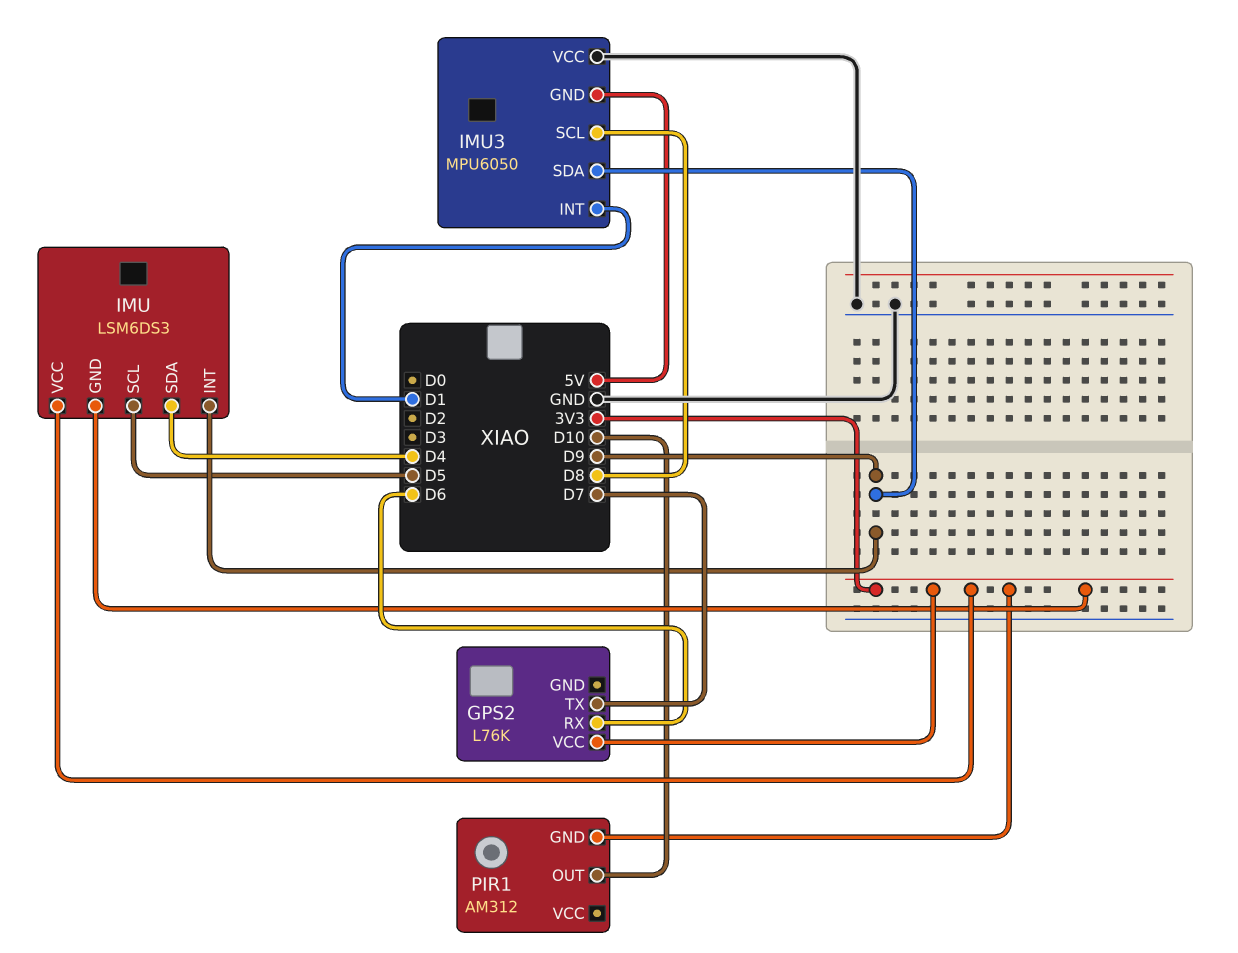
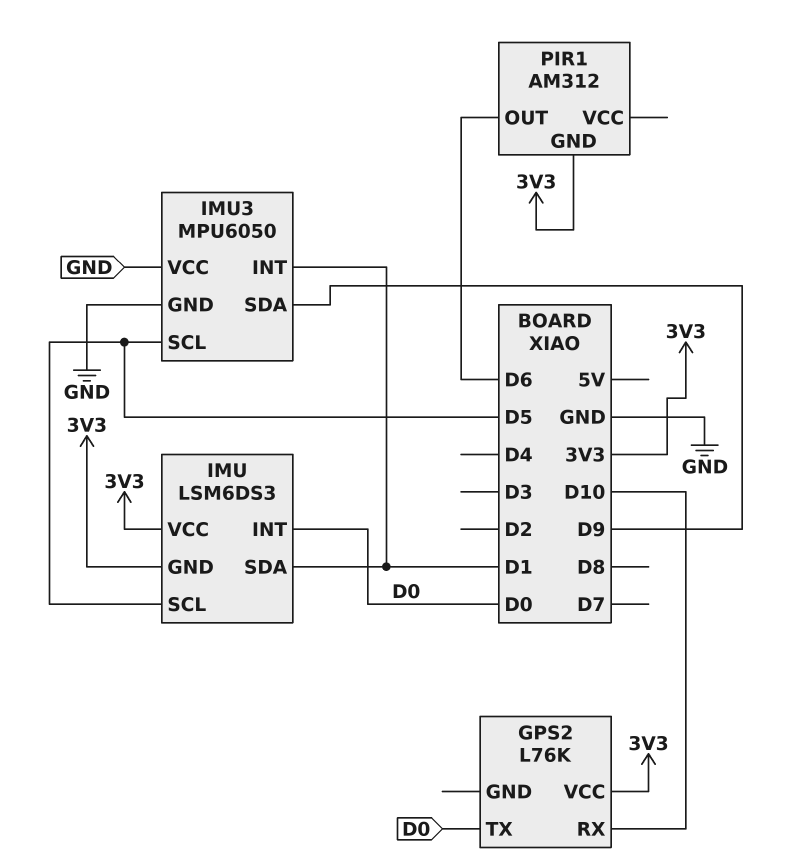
GPS2 pin RX: D6 -> D10
GPS2 pin TX: D7 -> D0
IMU pin INT: D9 -> D0
IMU pin SDA: D4 -> D1
IMU3 pin GND: 5V -> GND
IMU3 pin SCL: D8 -> D5
PIR1 pin OUT: D10 -> D6

